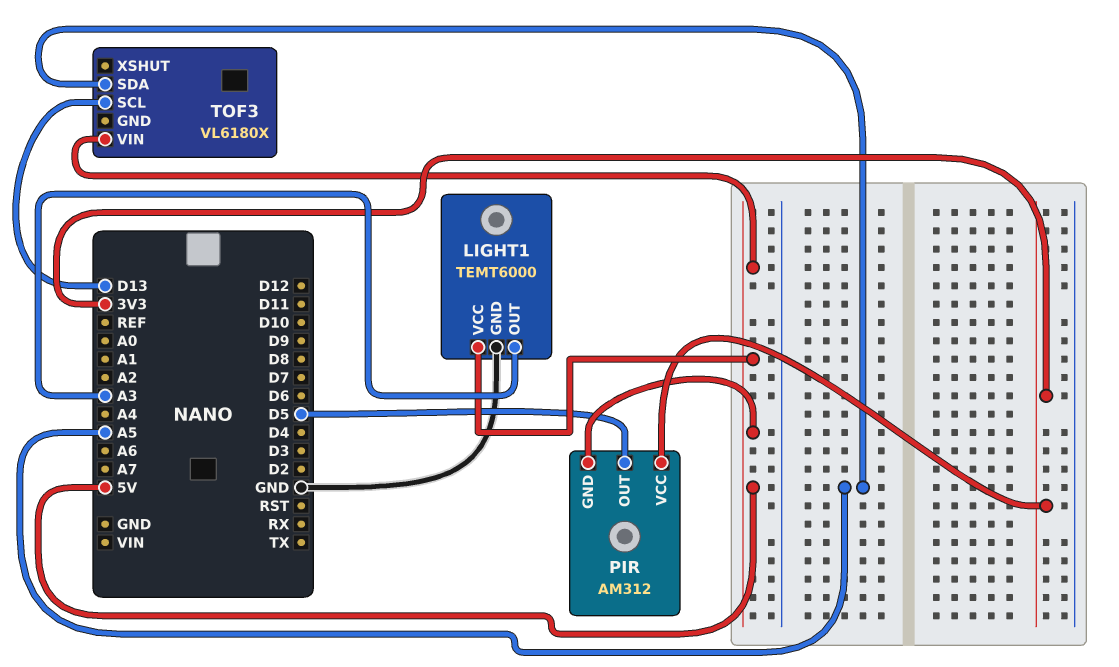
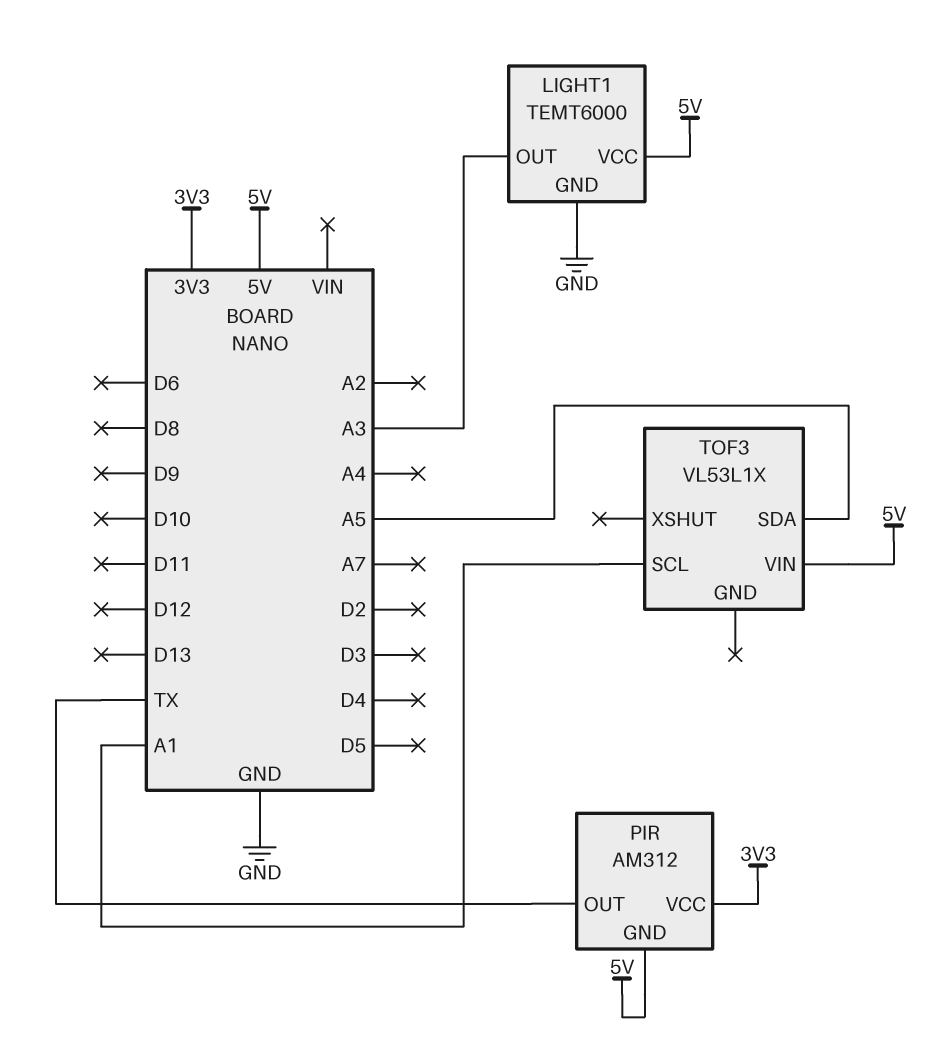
PIR pin OUT: D5 -> TX
TOF3: VL6180X -> VL53L1X
TOF3 pin SCL: D13 -> A1

